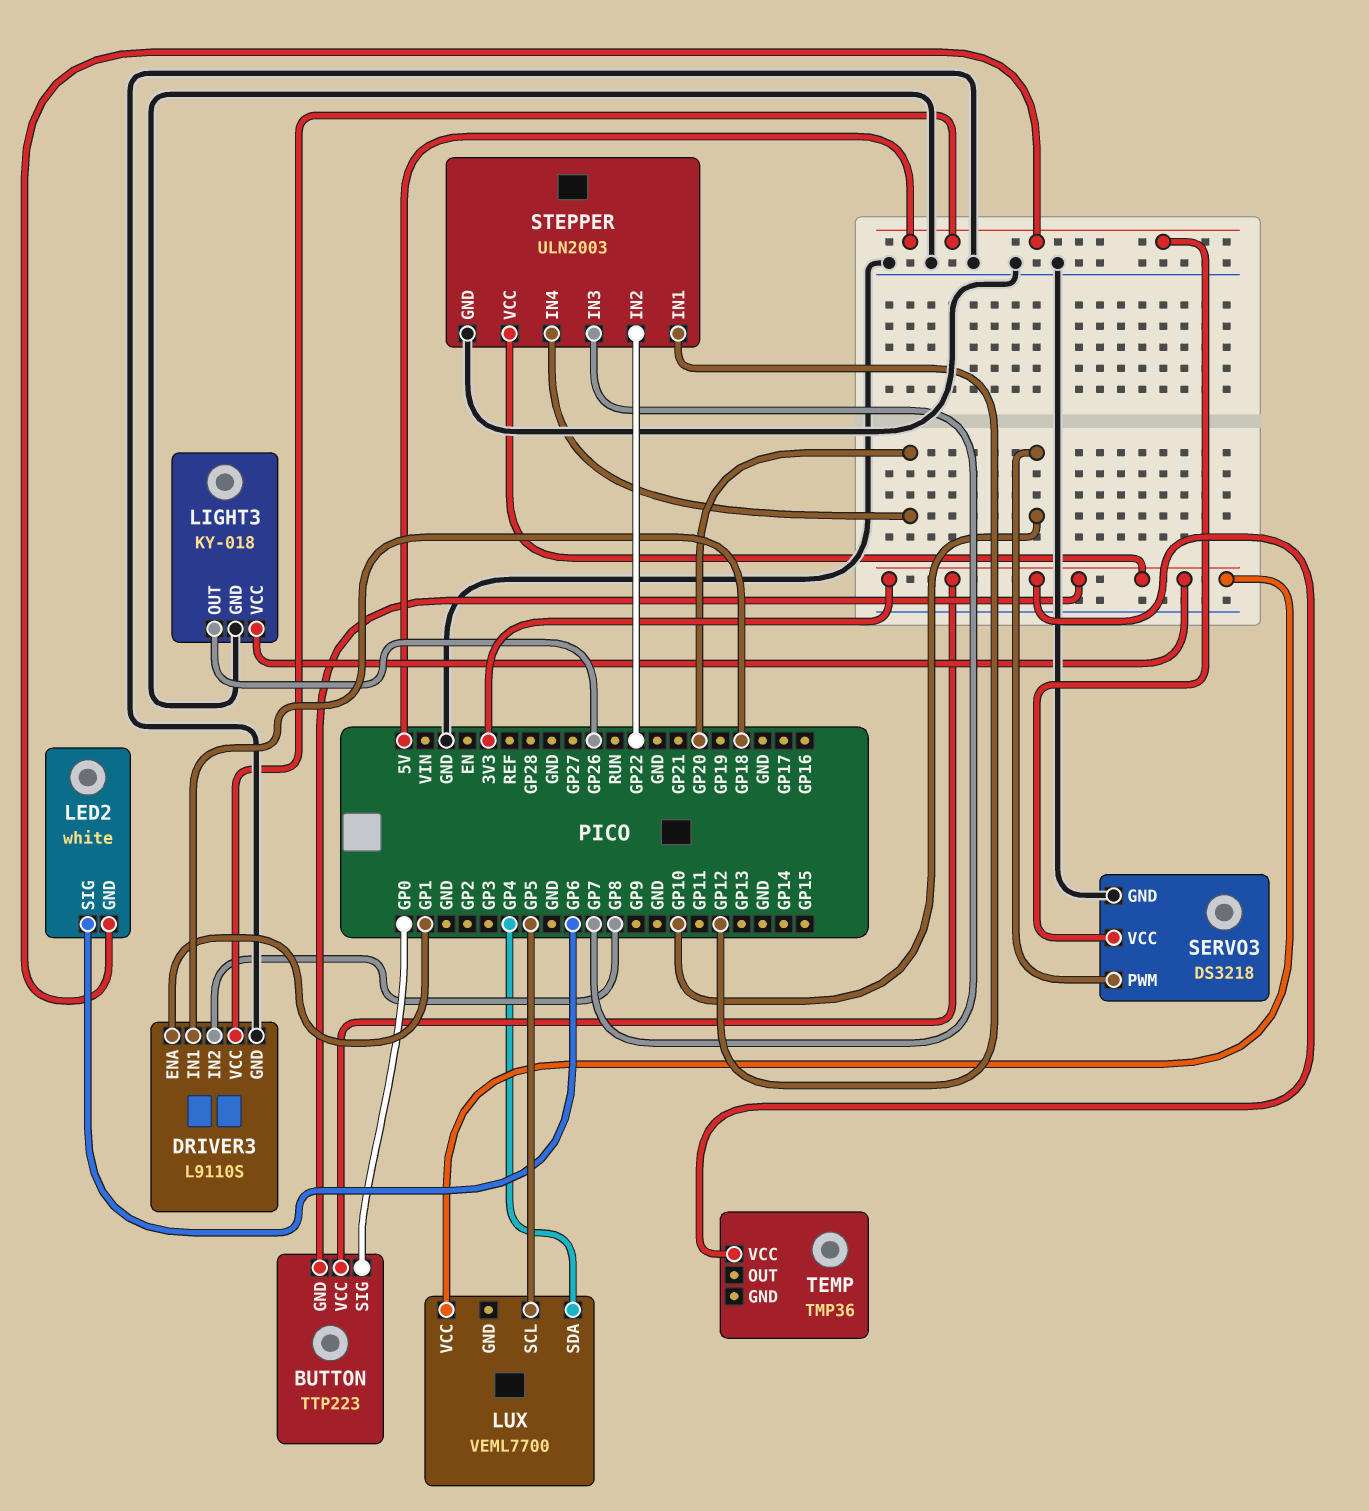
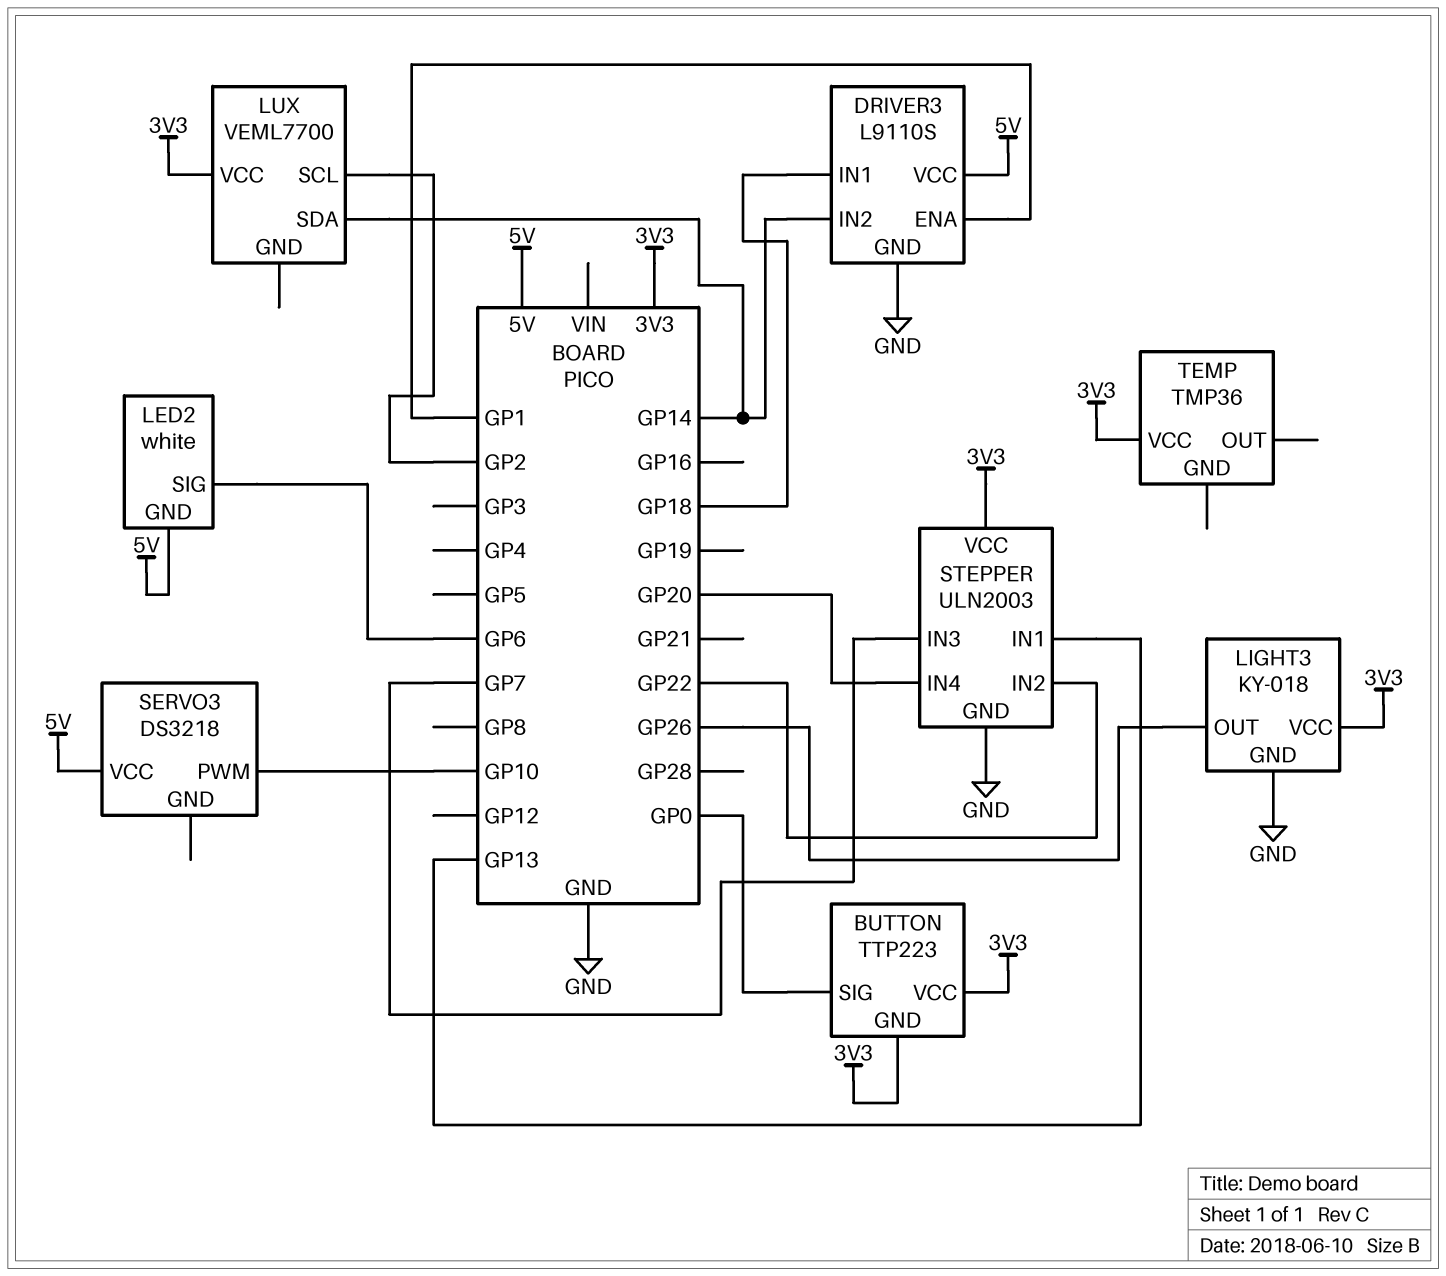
DRIVER3 pin IN2: GP8 -> GP14
LUX pin SCL: GP5 -> GP2
LUX pin SDA: GP4 -> GP14
SERVO3 pin GND: GND -> none
STEPPER pin IN1: GP12 -> GP13

